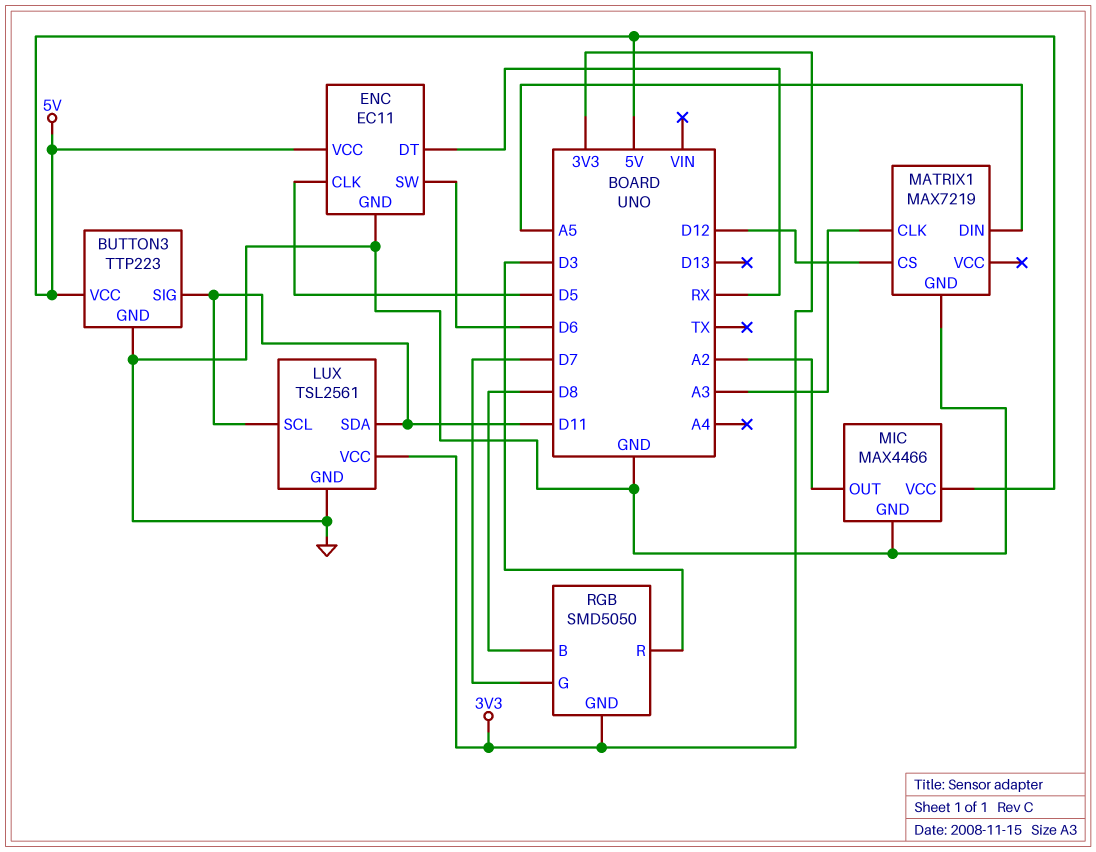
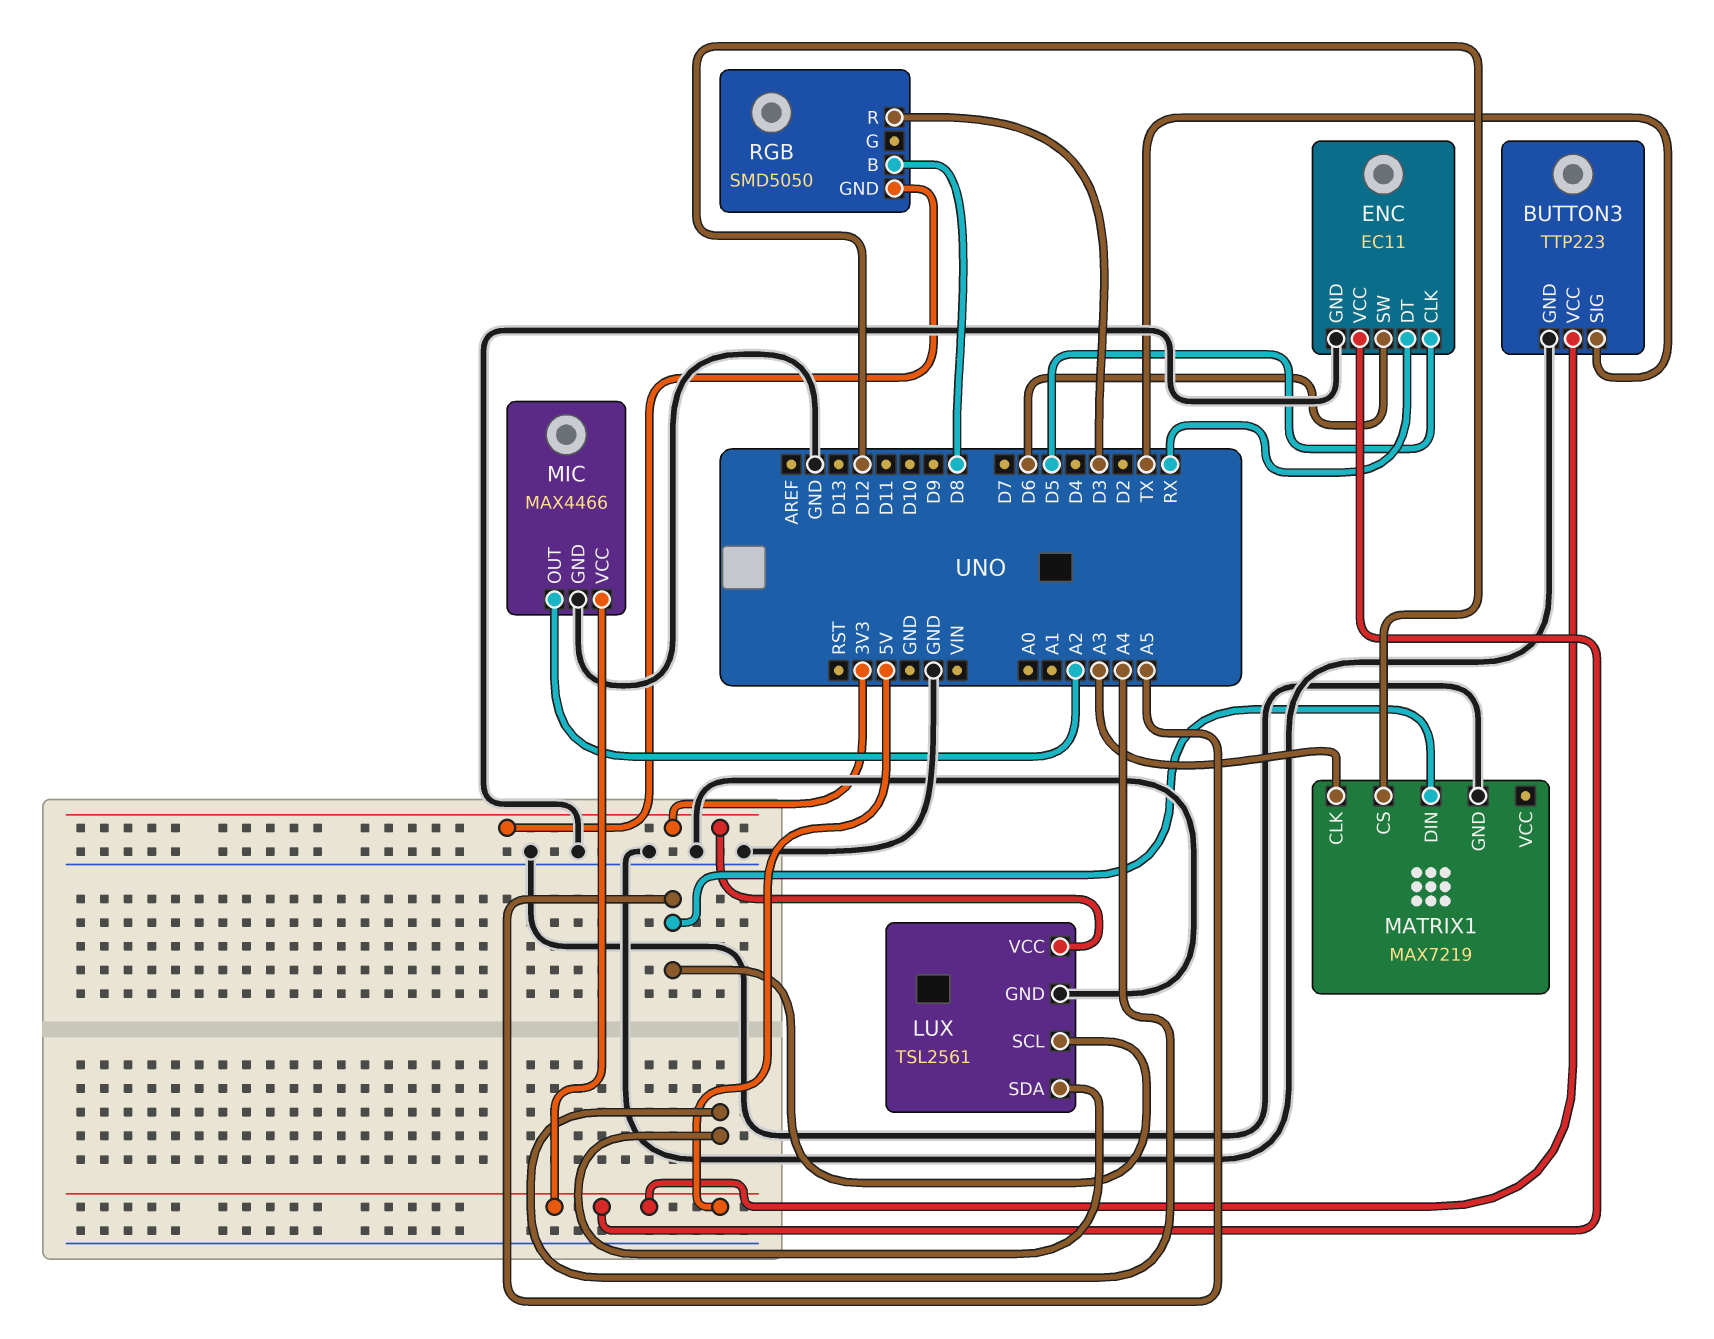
BUTTON3 pin SIG: D11 -> TX
LUX pin SCL: D11 -> A5
LUX pin SDA: D11 -> A4
RGB pin G: D7 -> none

